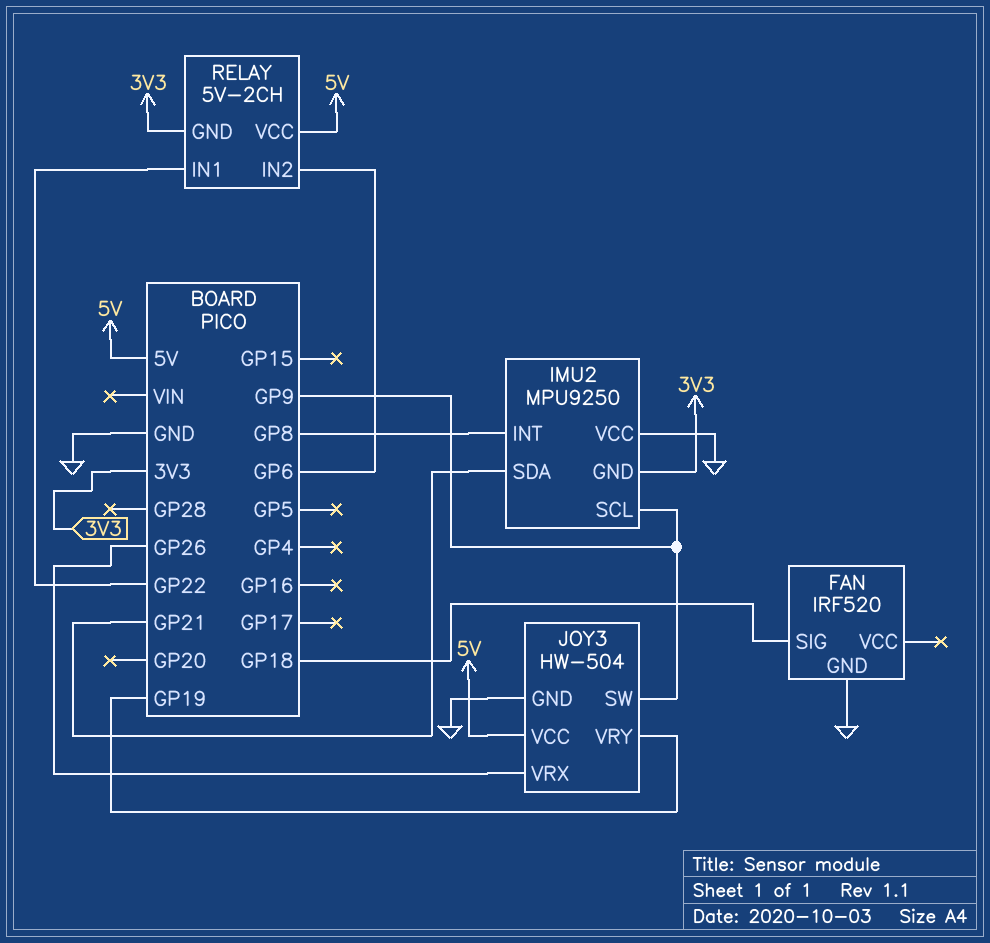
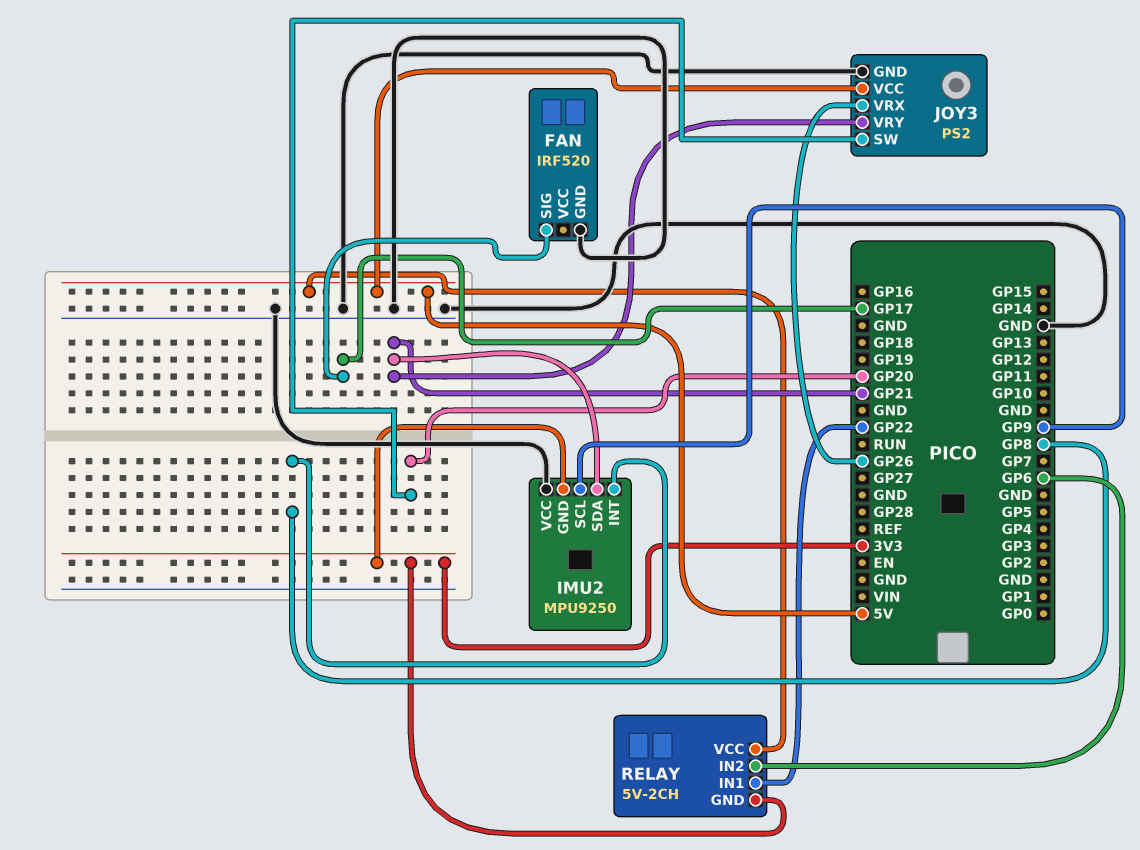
FAN pin SIG: GP18 -> GP17
JOY3: HW-504 -> PS2
JOY3 pin SW: GP9 -> GP20
JOY3 pin VRY: GP19 -> GP21

